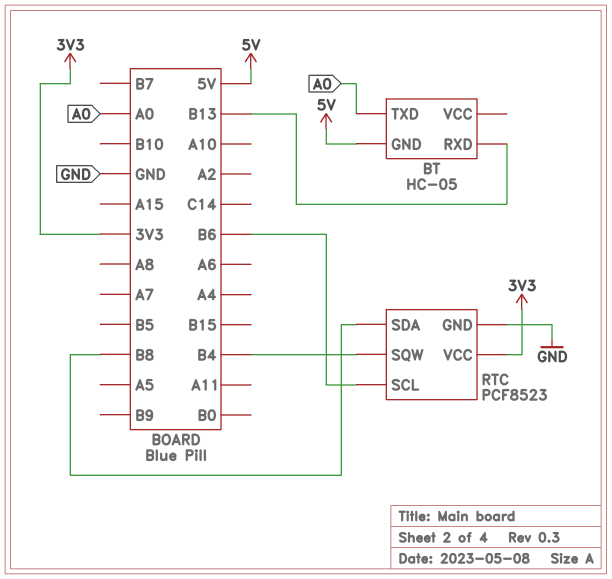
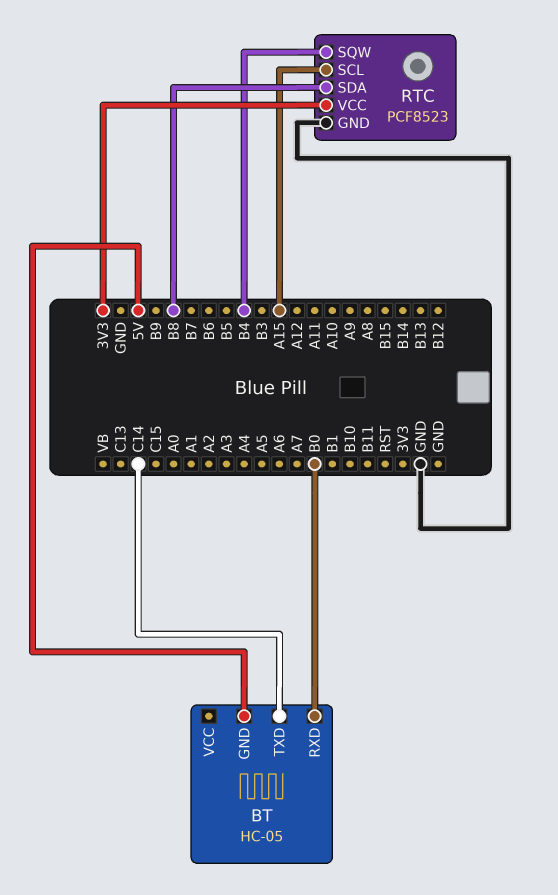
BT pin RXD: B13 -> B0
BT pin TXD: A0 -> C14
RTC pin SCL: B6 -> A15

